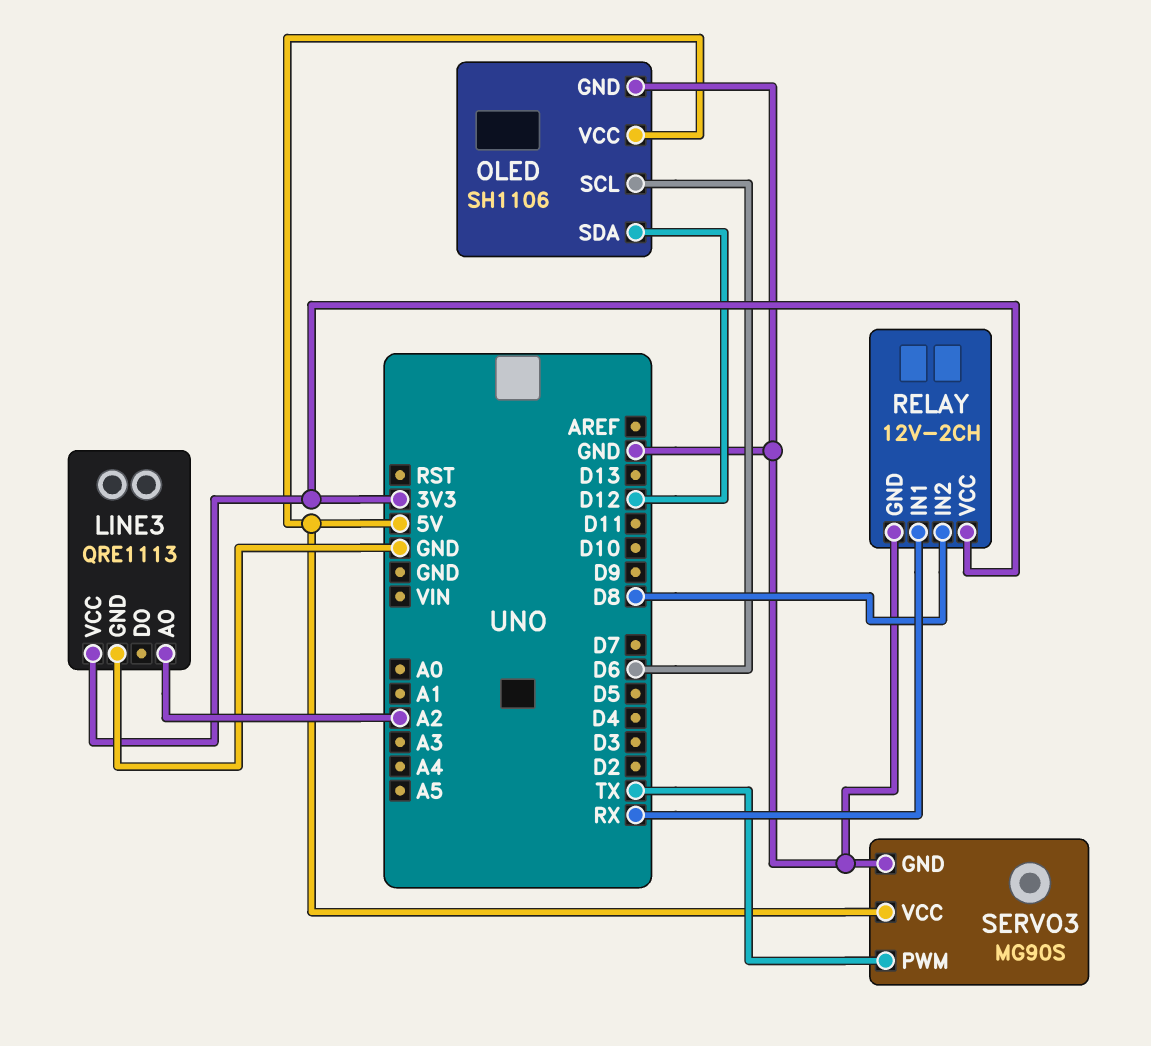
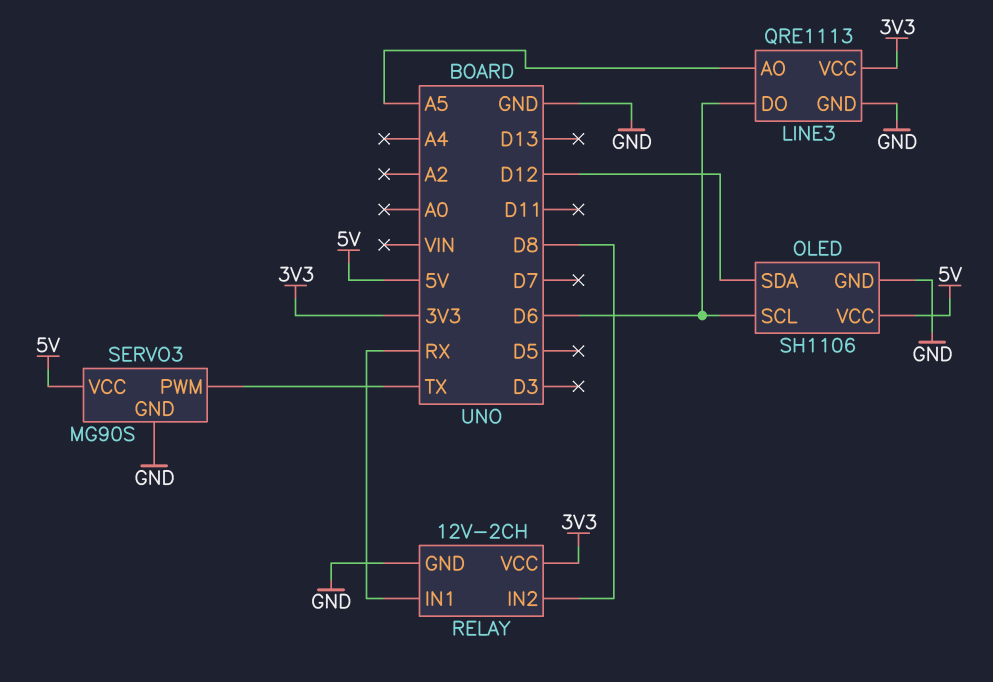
LINE3 pin AO: A2 -> A5
LINE3 pin DO: none -> D6

